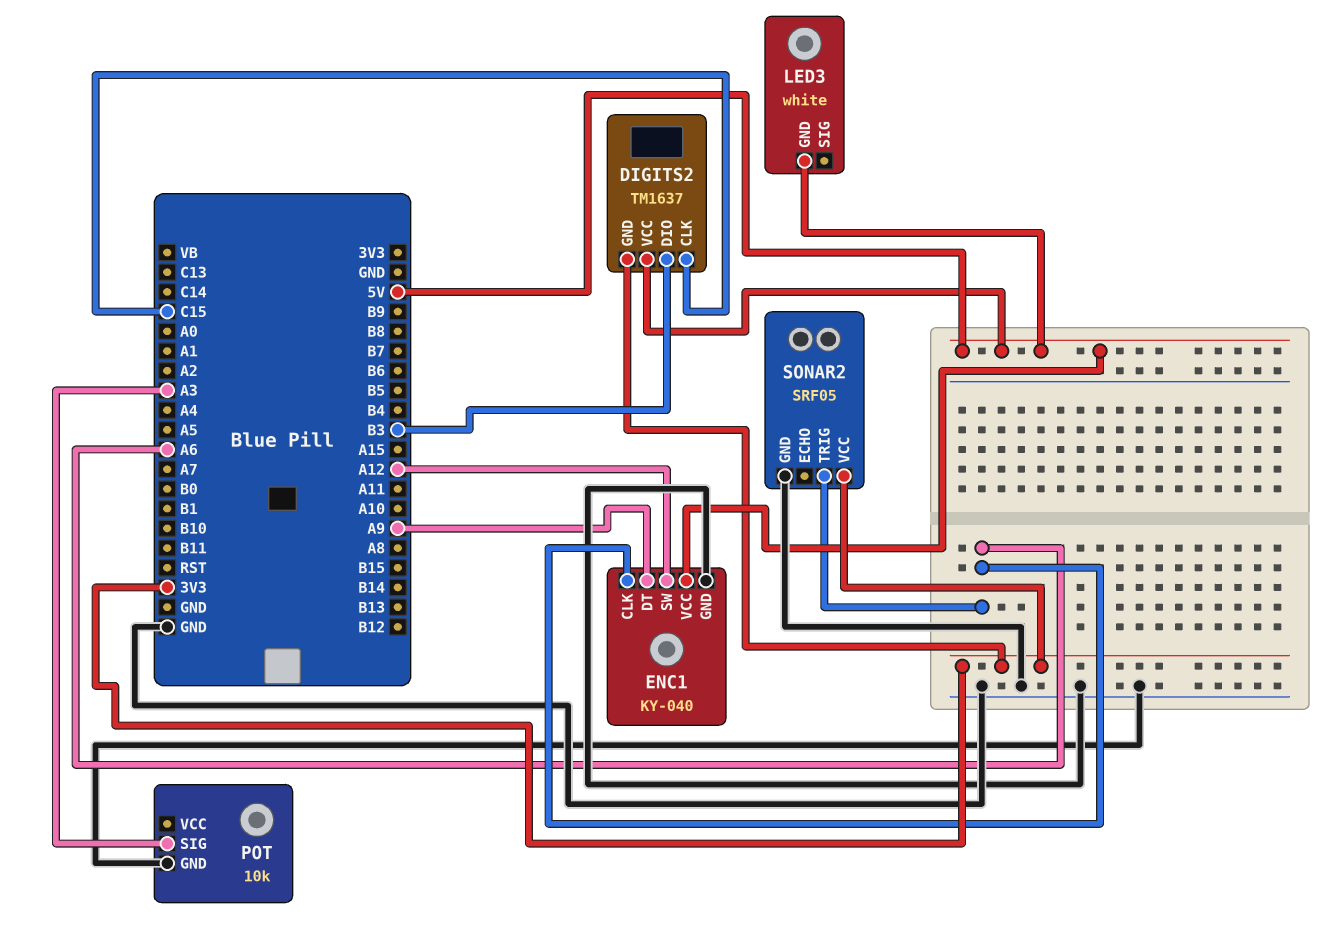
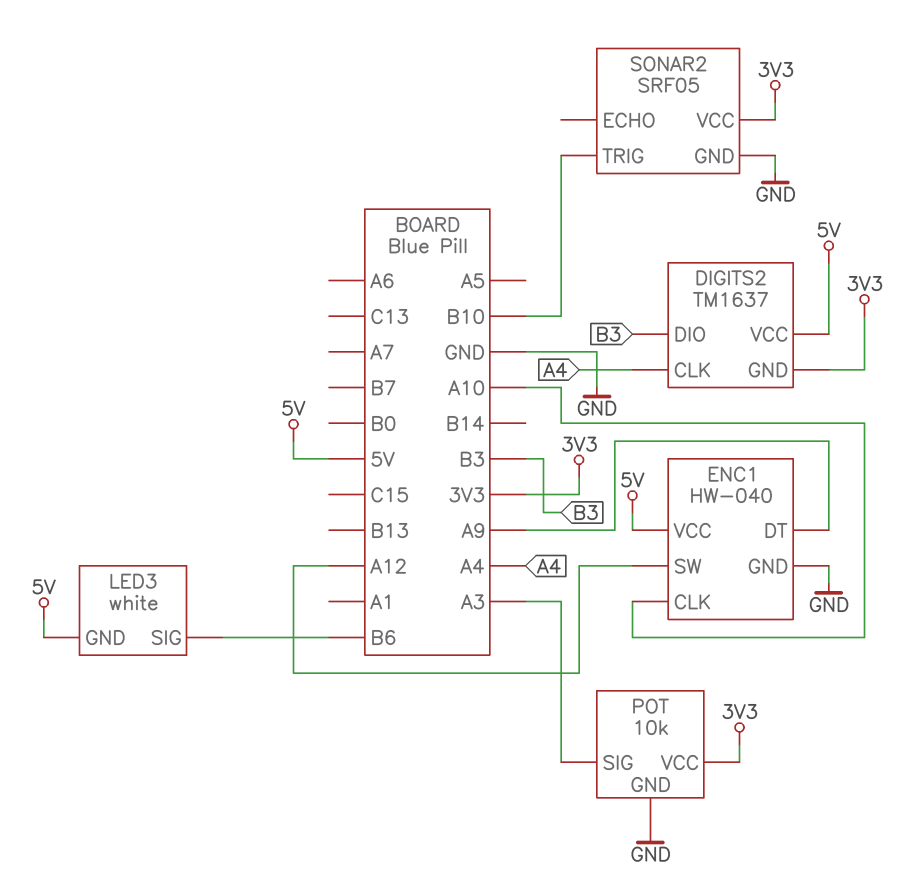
DIGITS2 pin CLK: C15 -> A4
ENC1: KY-040 -> HW-040
ENC1 pin CLK: A6 -> A10
LED3 pin SIG: none -> B6
POT pin VCC: none -> 3V3
SONAR2 pin TRIG: A6 -> B10

